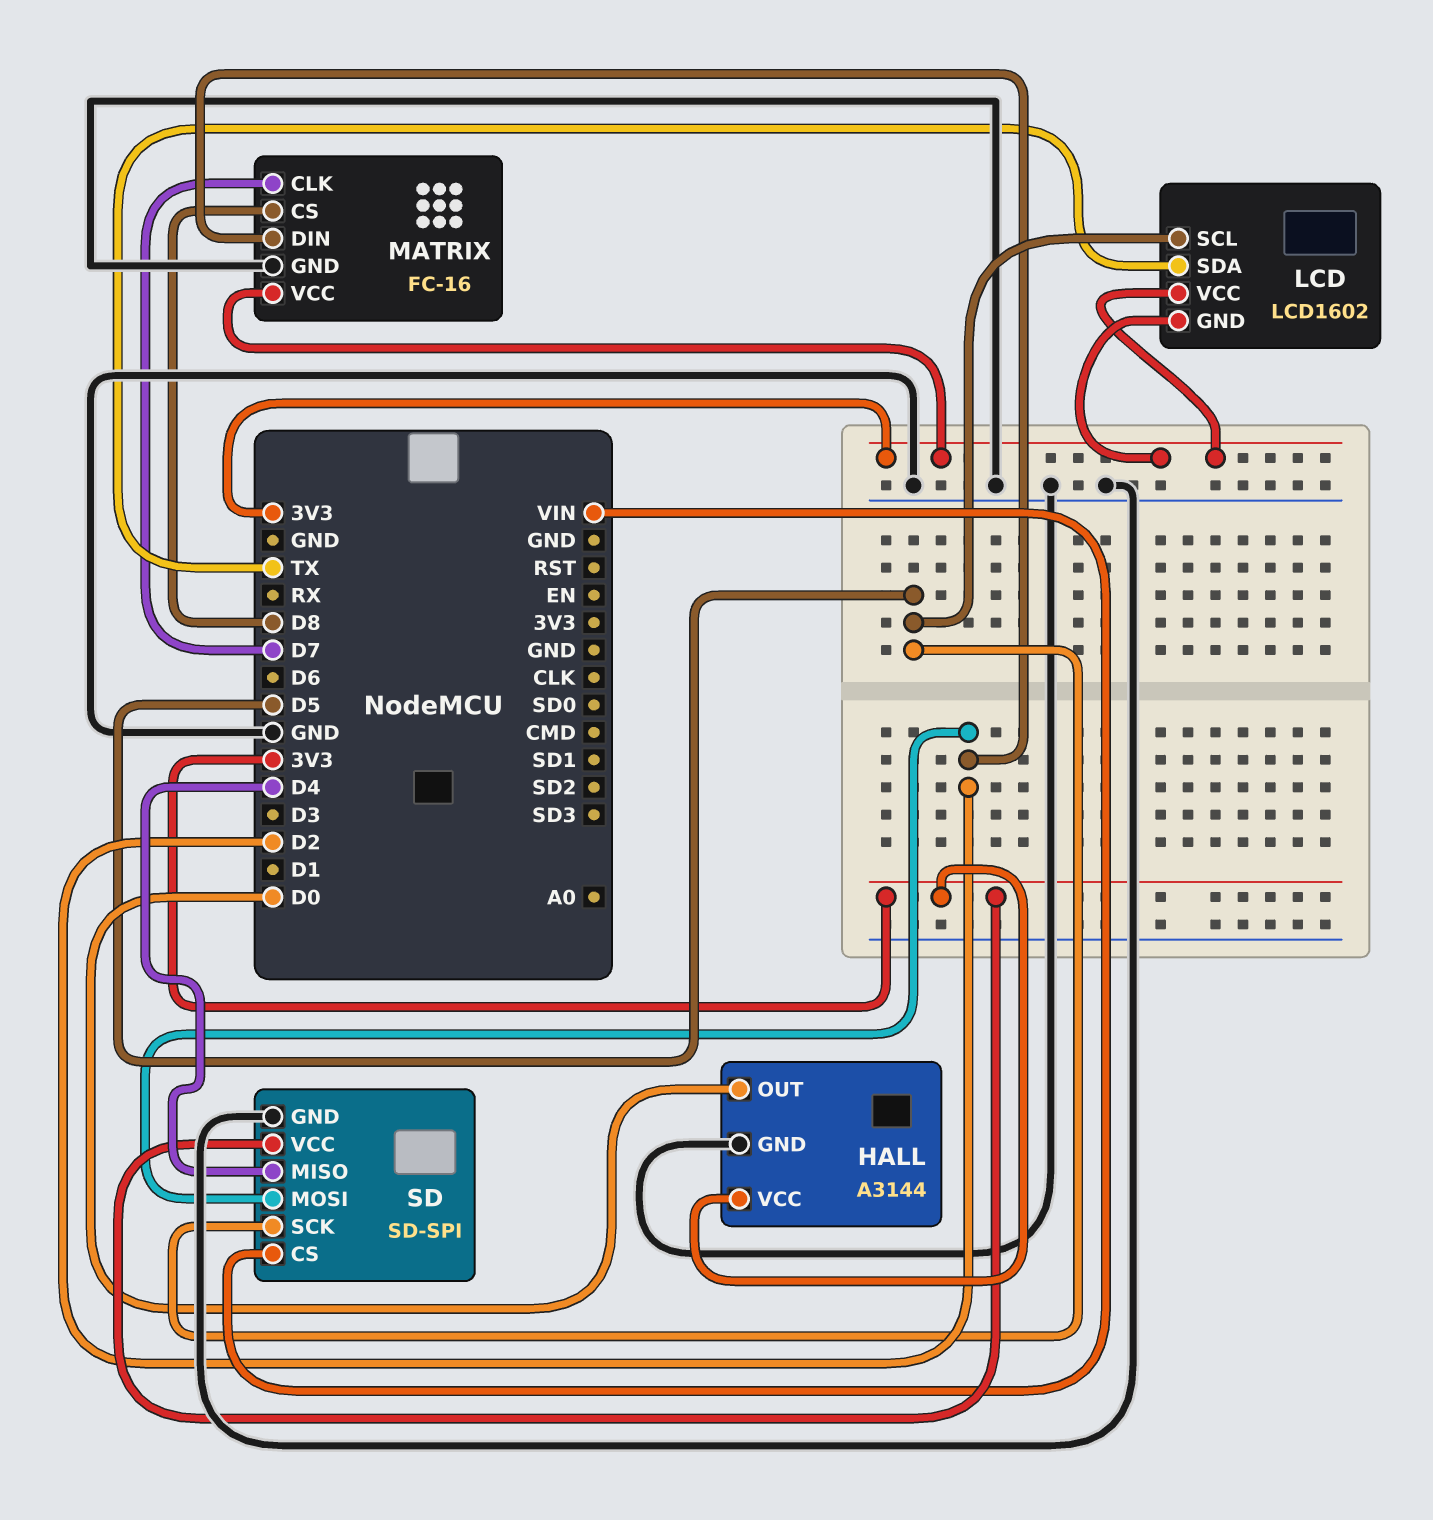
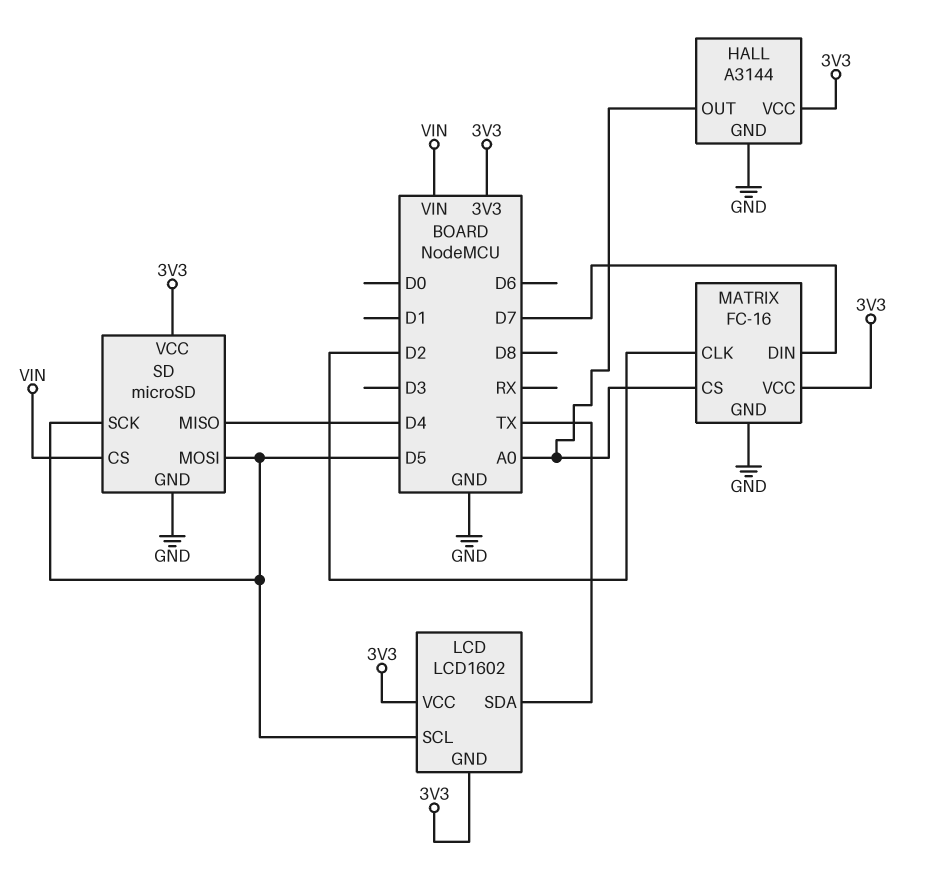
HALL pin OUT: D0 -> A0
MATRIX pin CLK: D7 -> D2
MATRIX pin CS: D8 -> A0
MATRIX pin DIN: D2 -> D7
SD: SD-SPI -> microSD
SD pin MOSI: D2 -> D5

